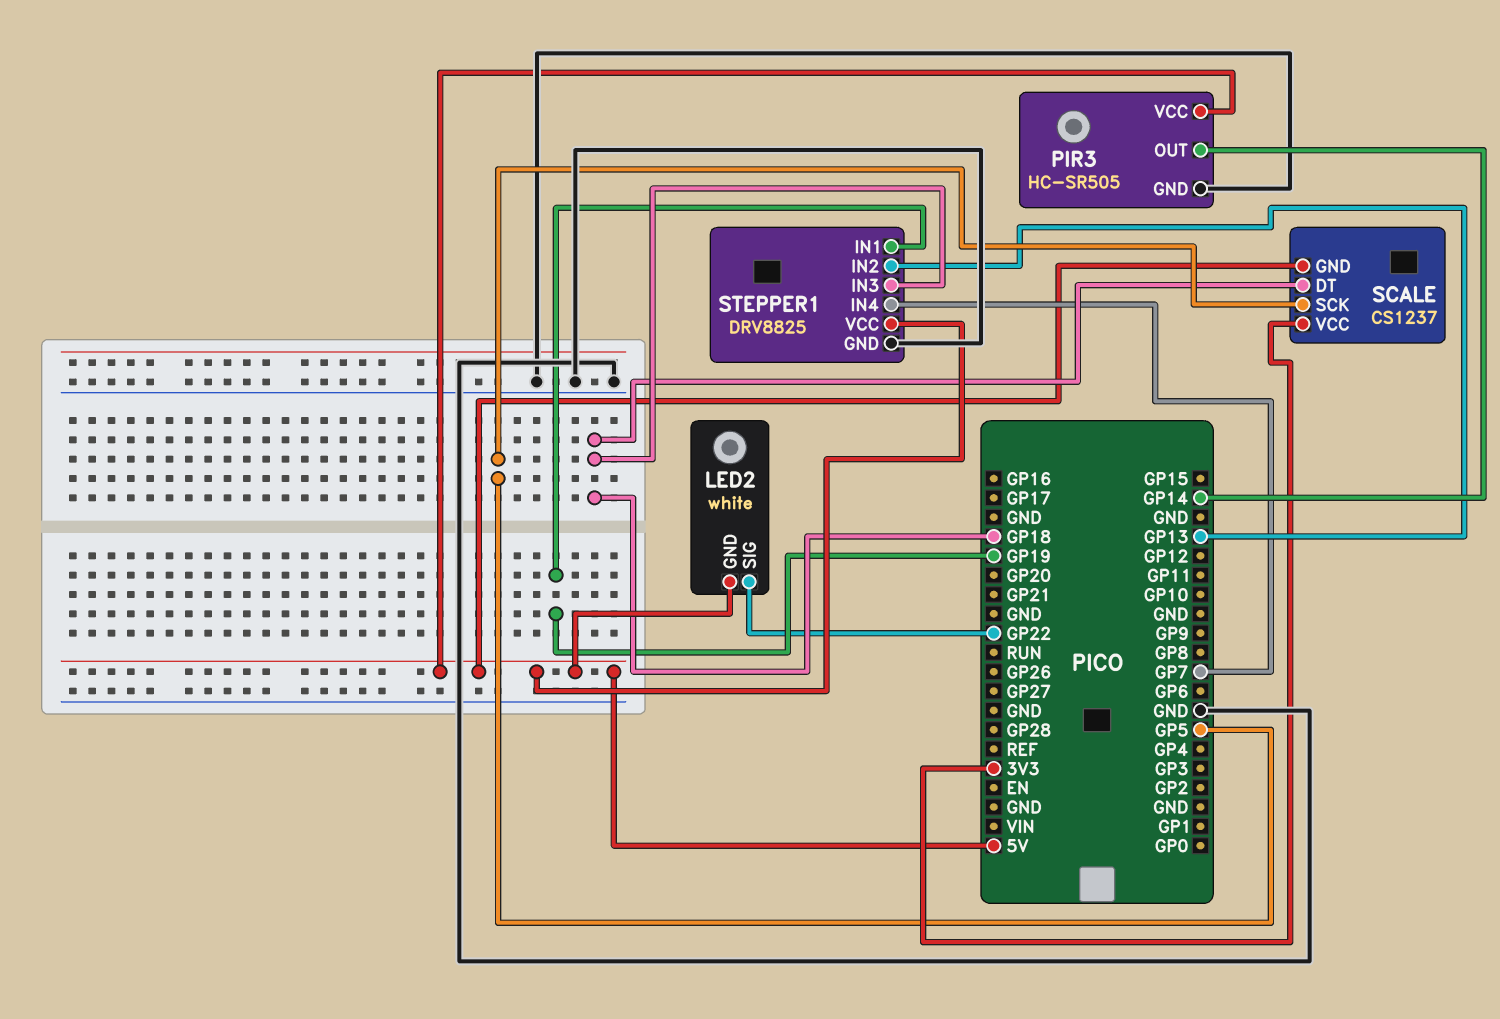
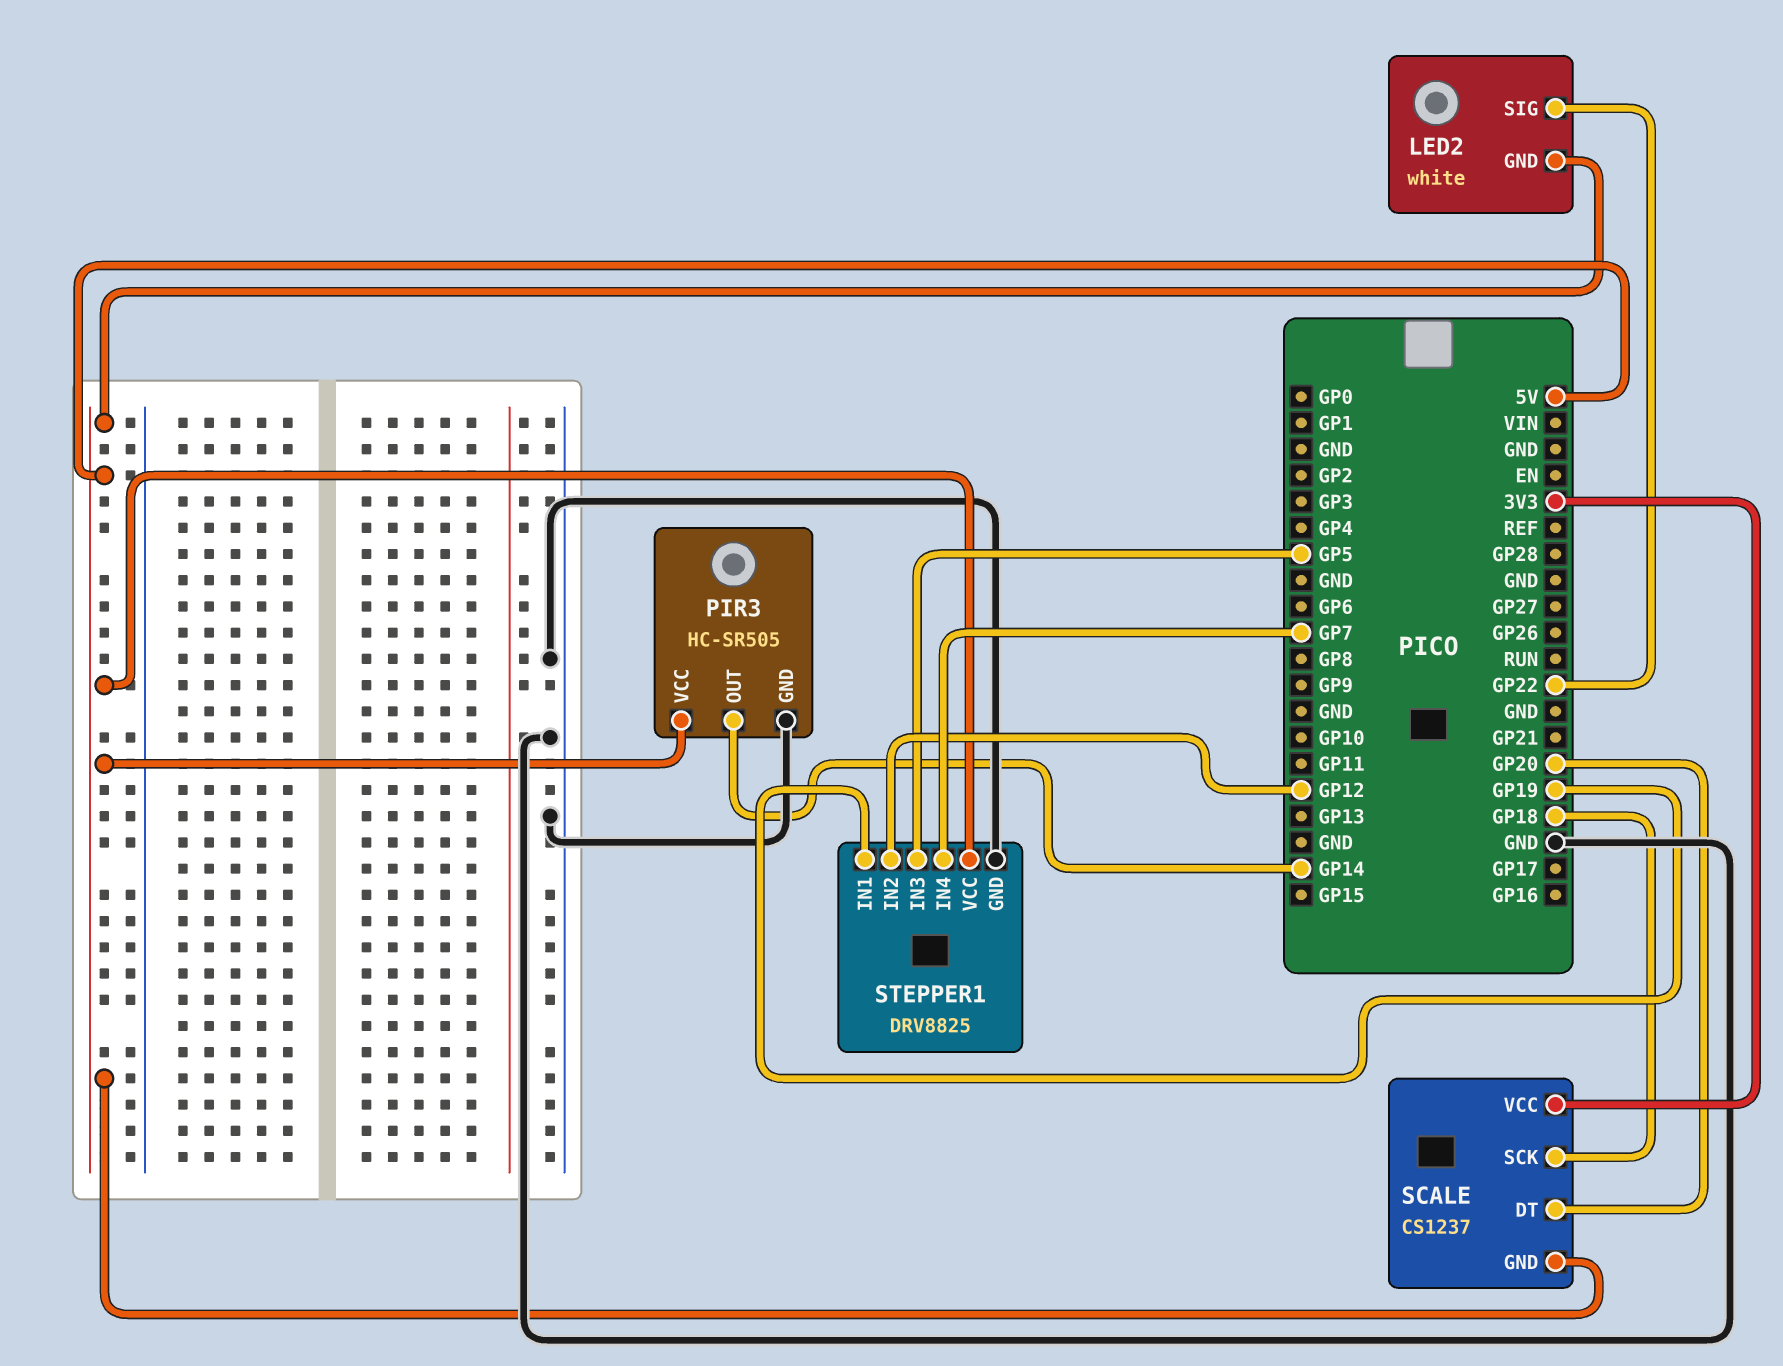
SCALE pin DT: GP18 -> GP20
SCALE pin SCK: GP5 -> GP18
STEPPER1 pin IN2: GP13 -> GP12
STEPPER1 pin IN3: GP18 -> GP5

